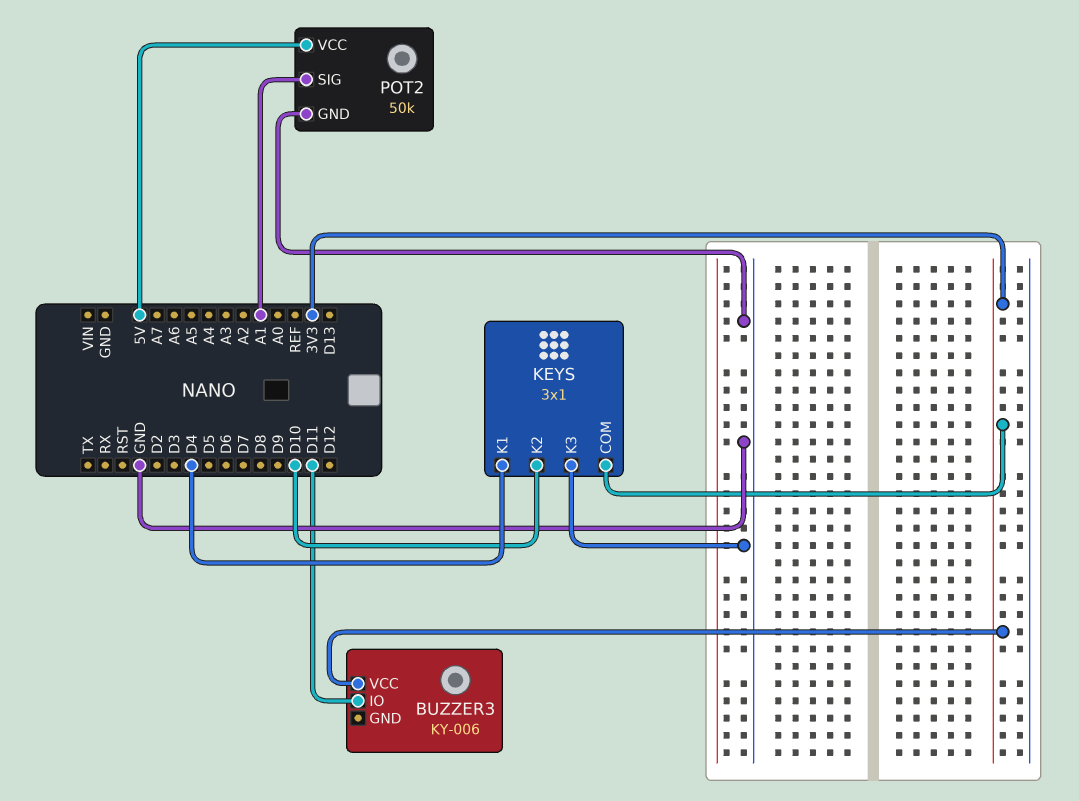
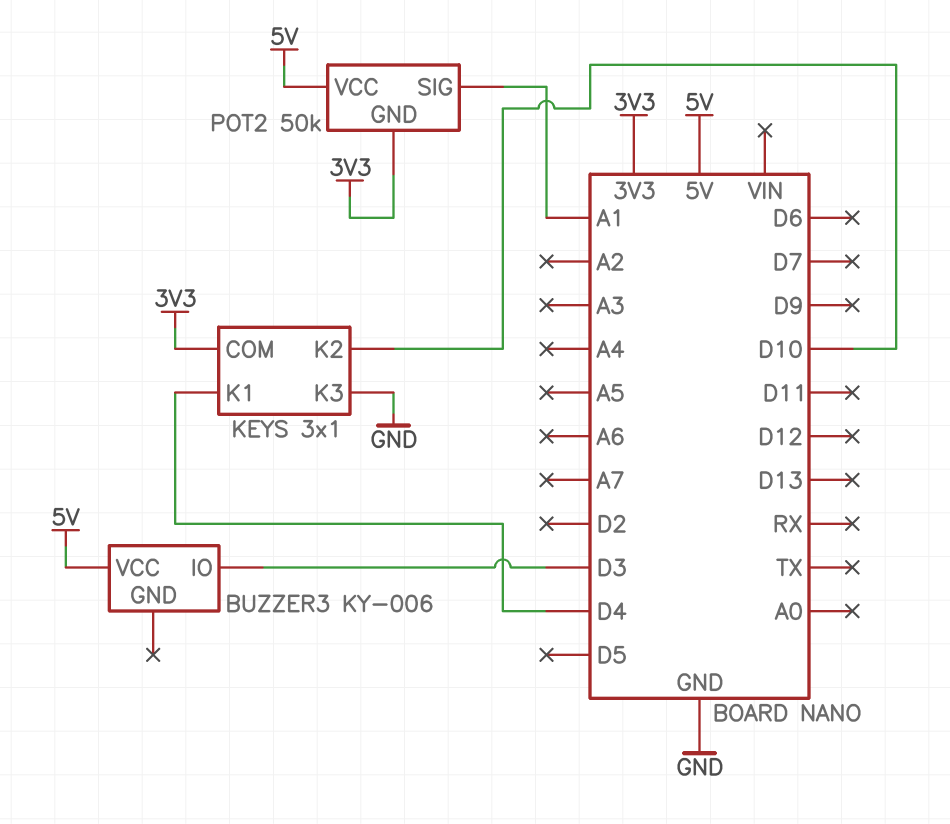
BUZZER3 pin IO: D11 -> D3
BUZZER3 pin VCC: 3V3 -> 5V
POT2 pin GND: GND -> 3V3

